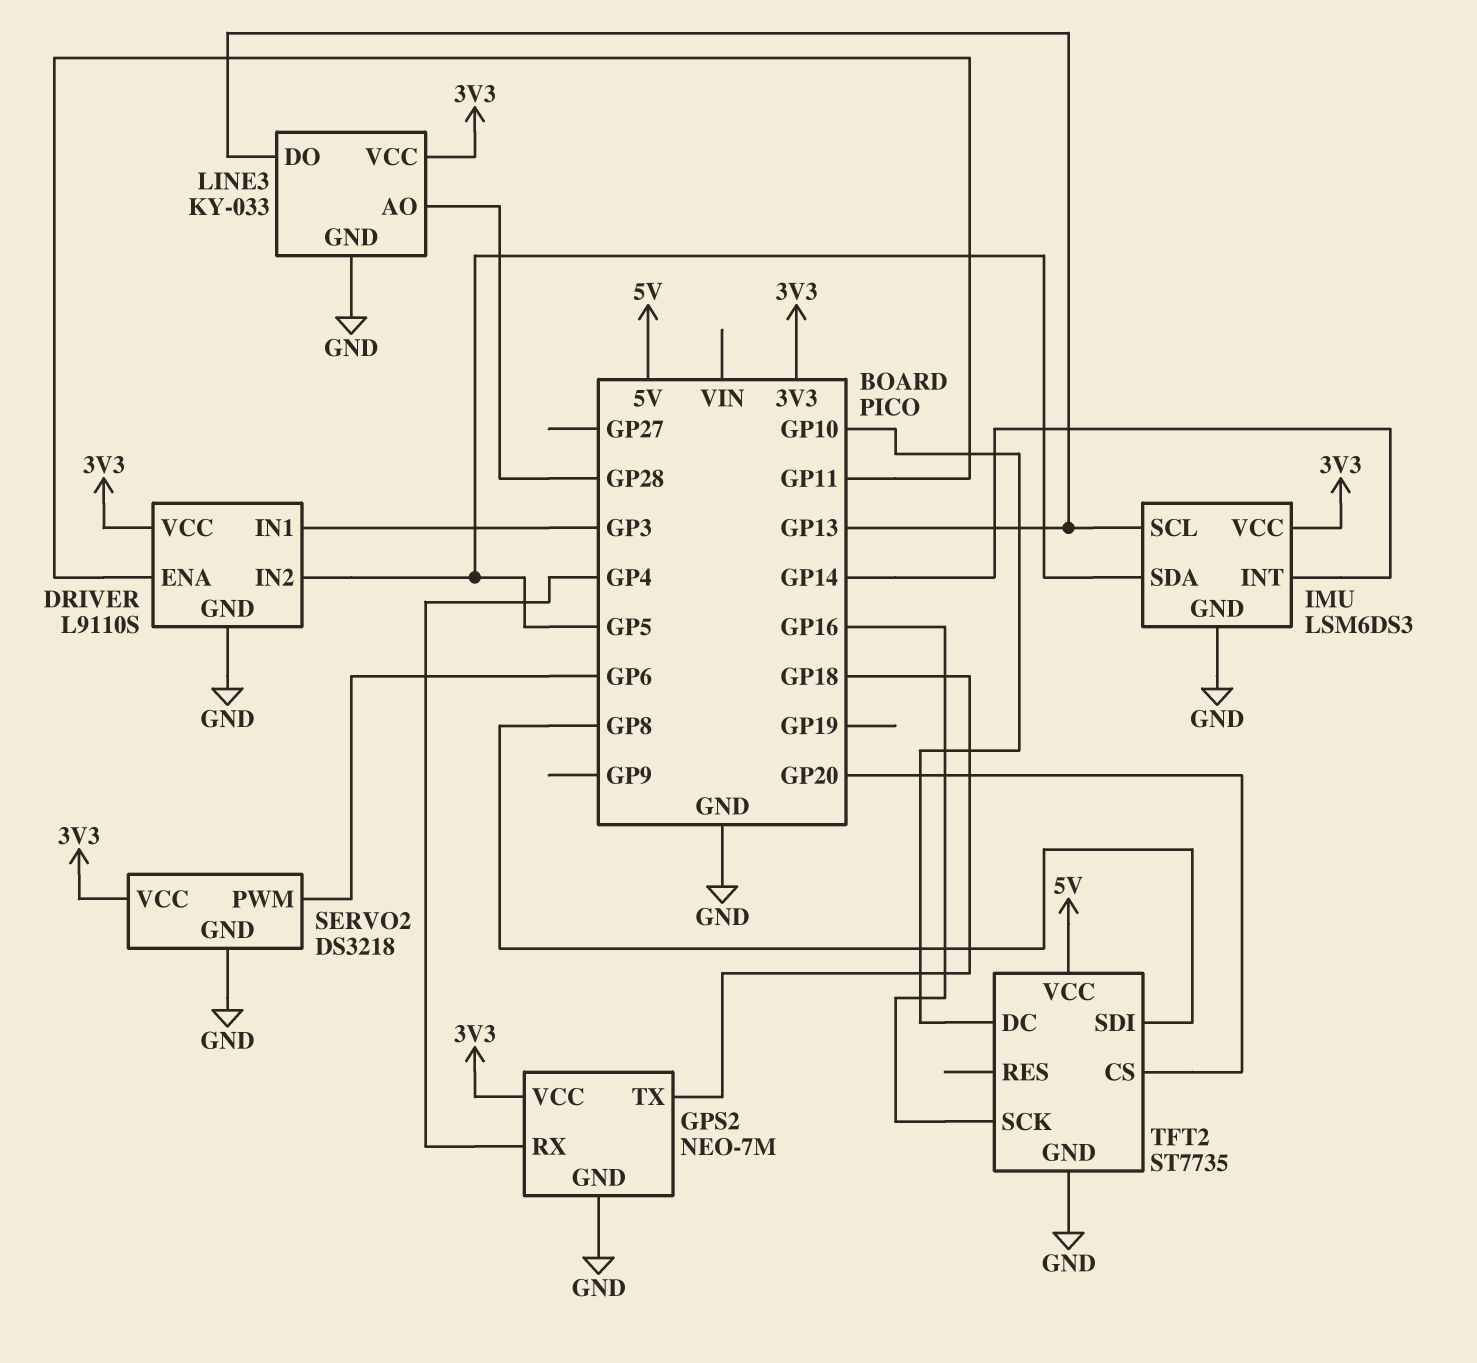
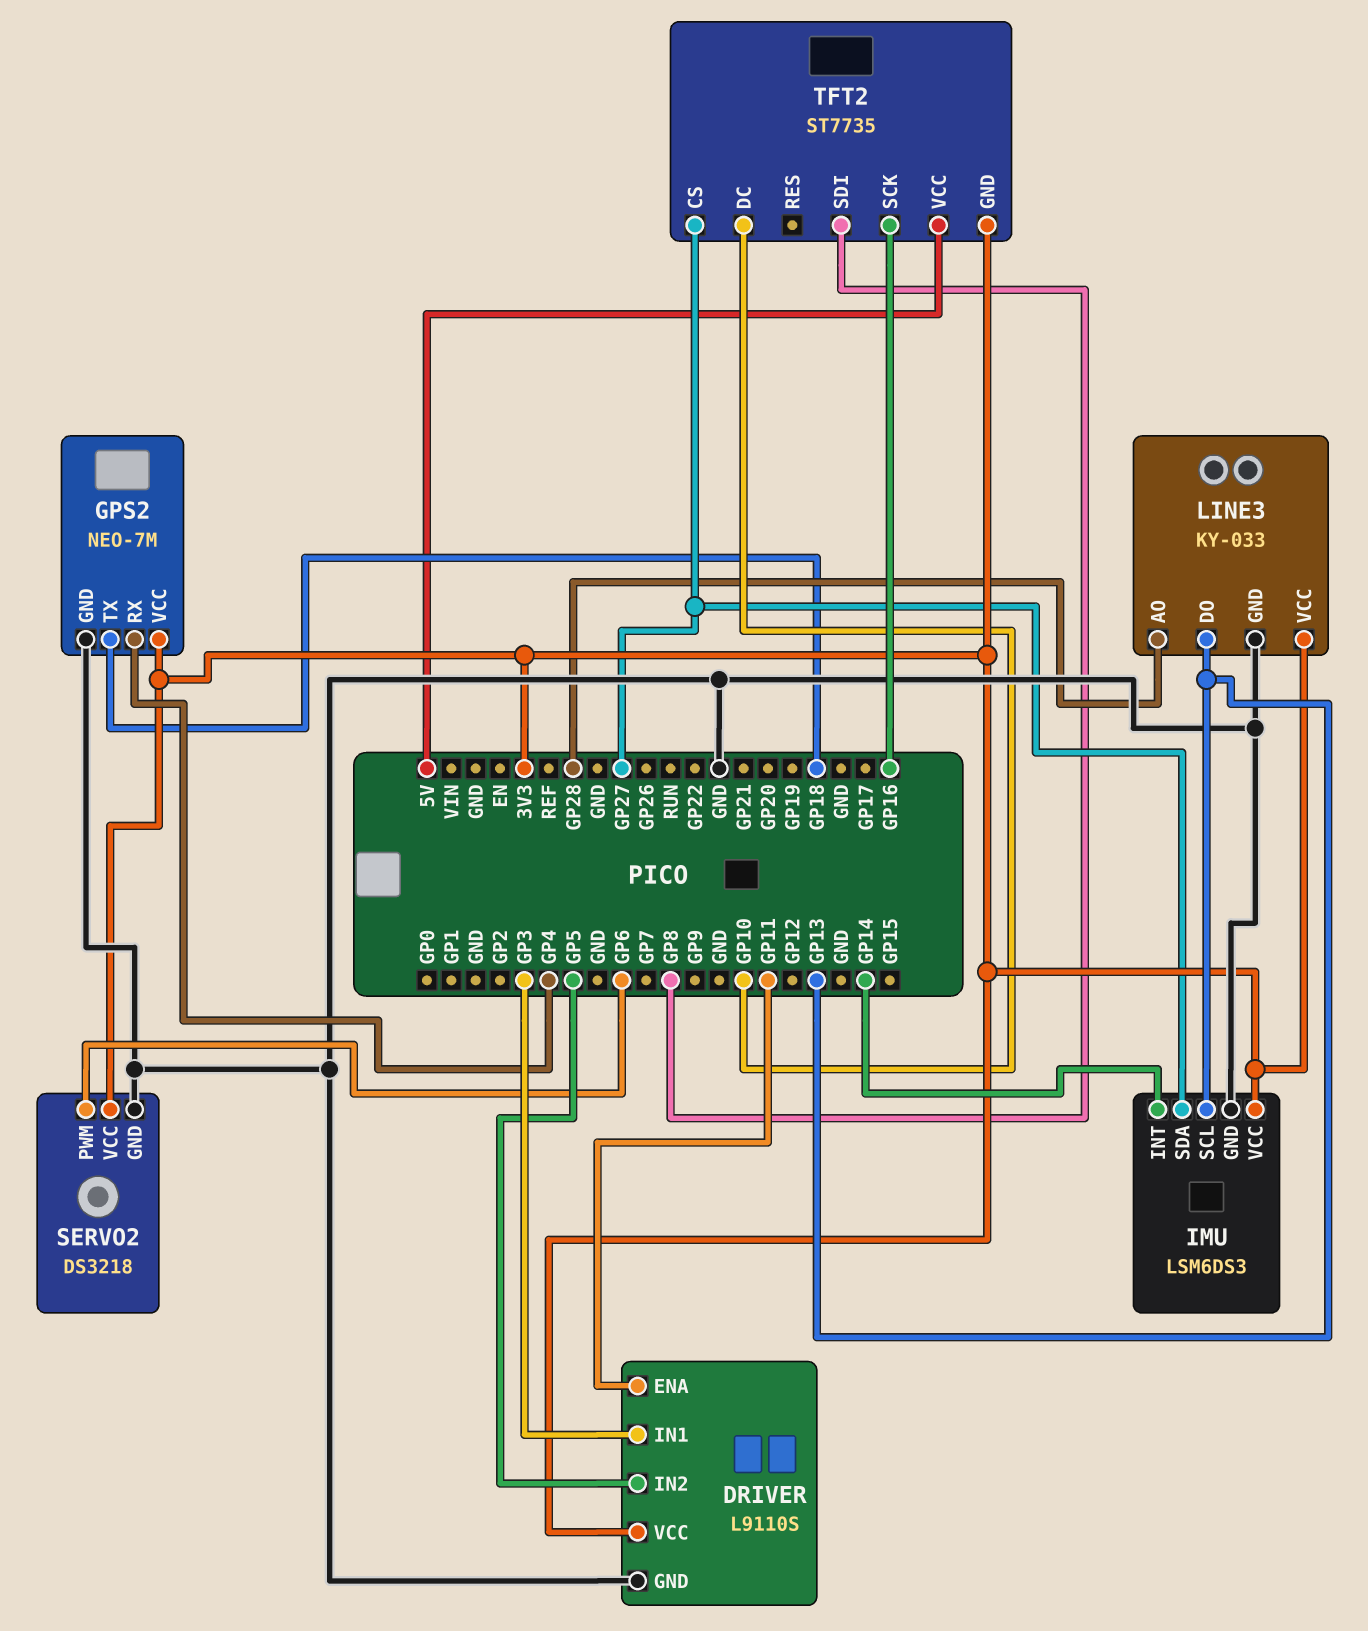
IMU pin SDA: GP5 -> GP27
TFT2 pin CS: GP20 -> GP27
TFT2 pin GND: GND -> 3V3

